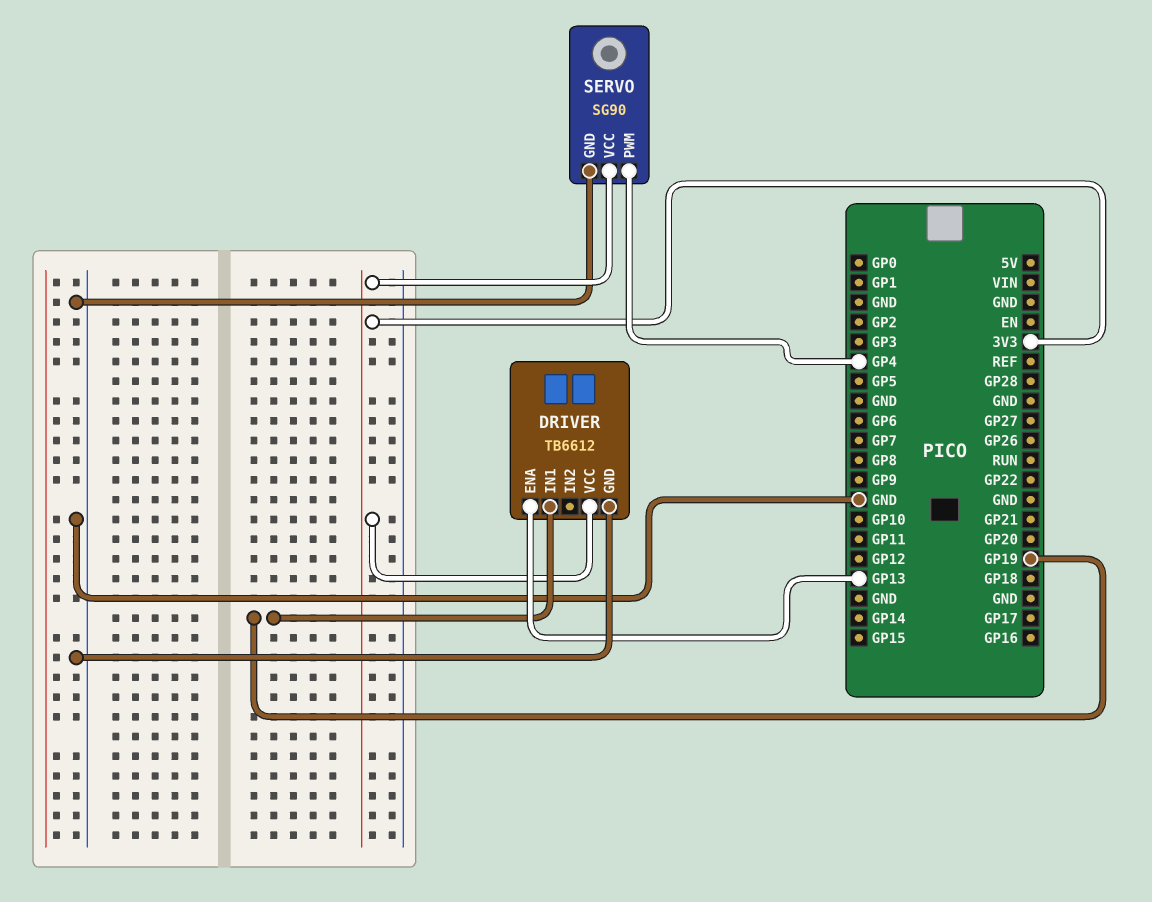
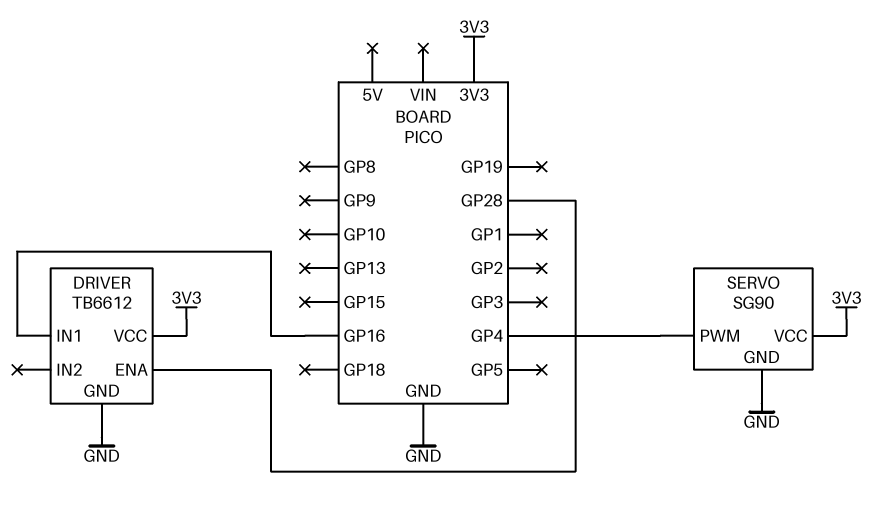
DRIVER pin ENA: GP13 -> GP28
DRIVER pin IN1: GP19 -> GP16

